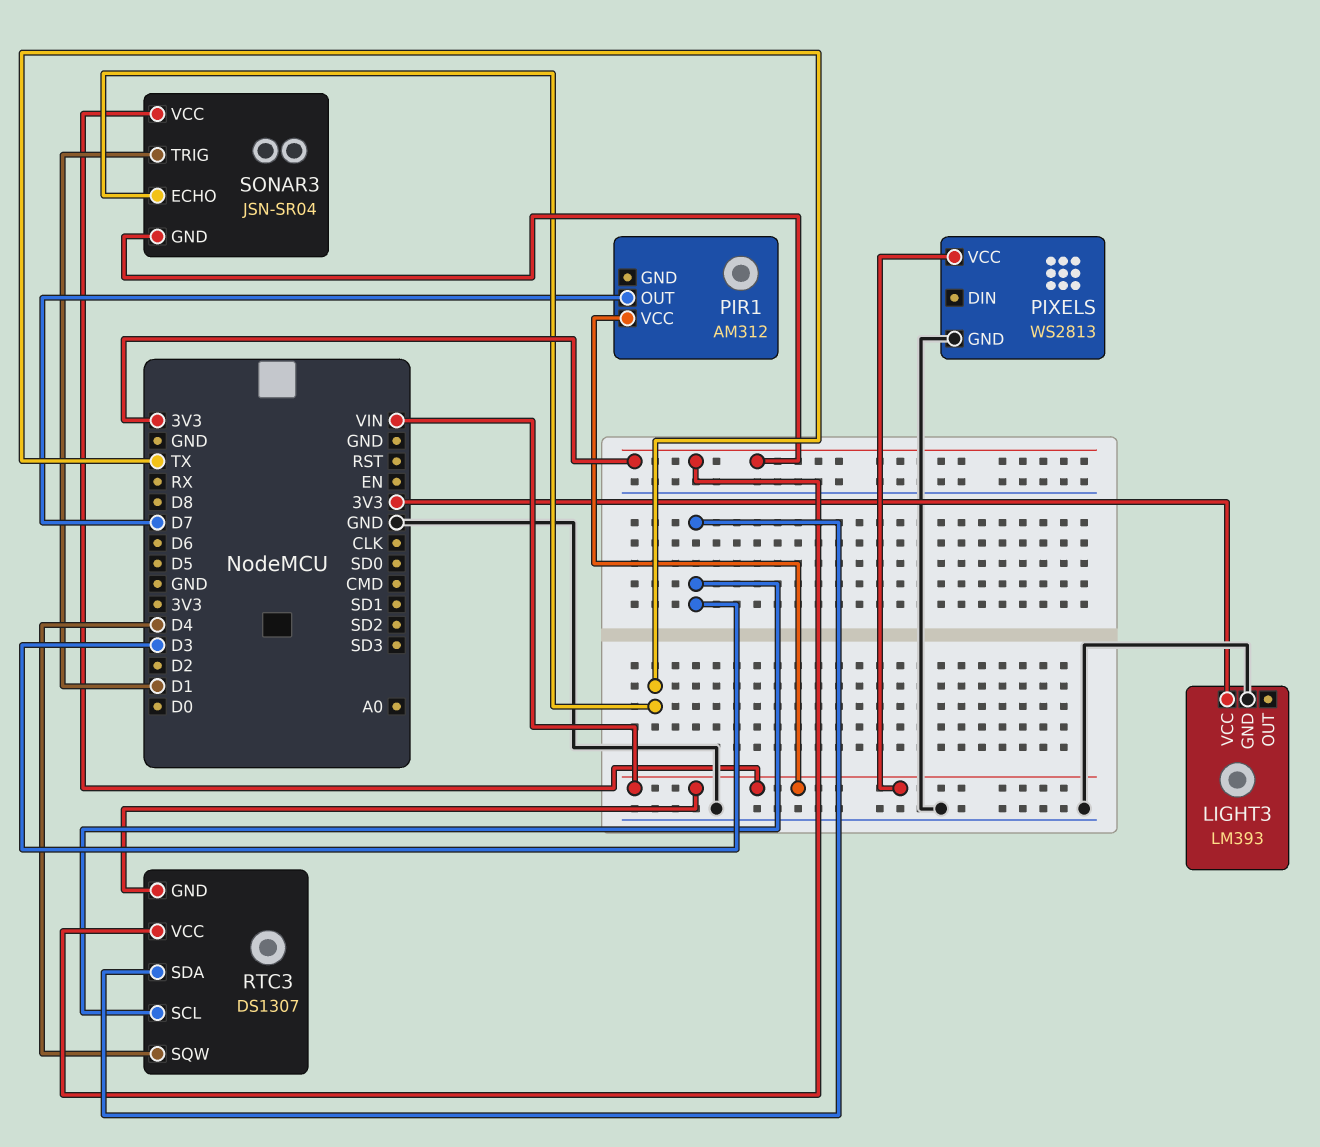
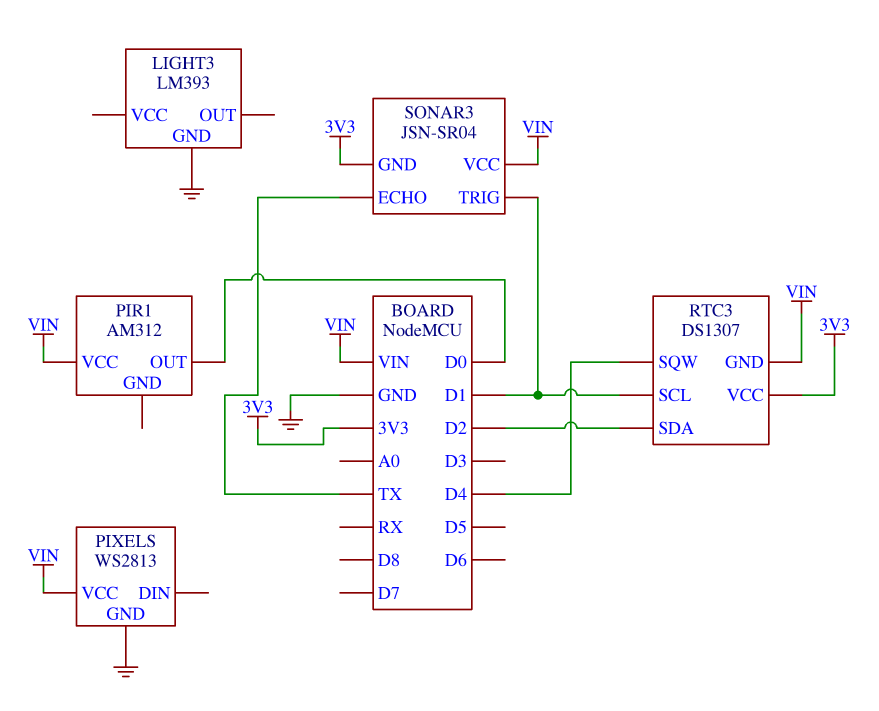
LIGHT3 pin VCC: 3V3 -> none
PIR1 pin OUT: D7 -> D0
RTC3 pin SCL: D3 -> D1
RTC3 pin SDA: D3 -> D2

